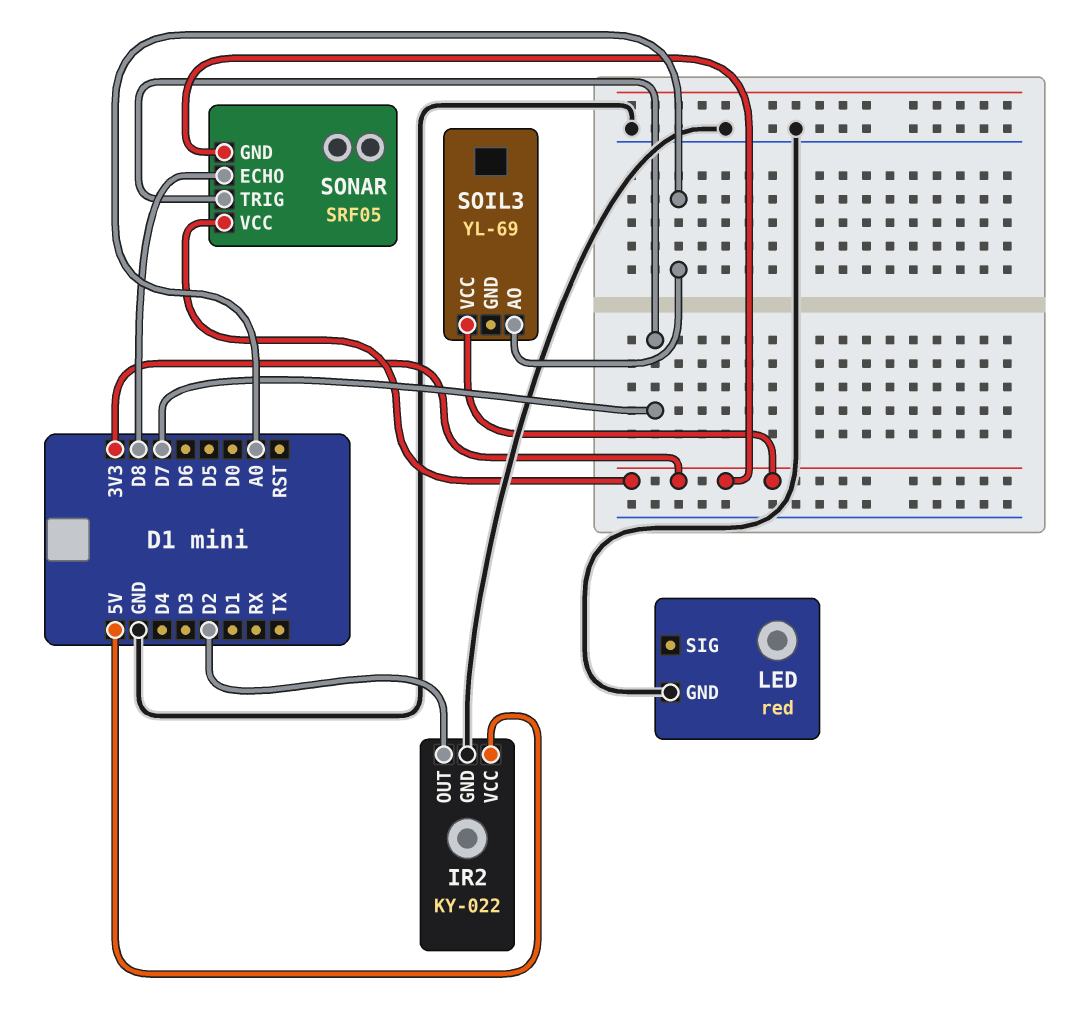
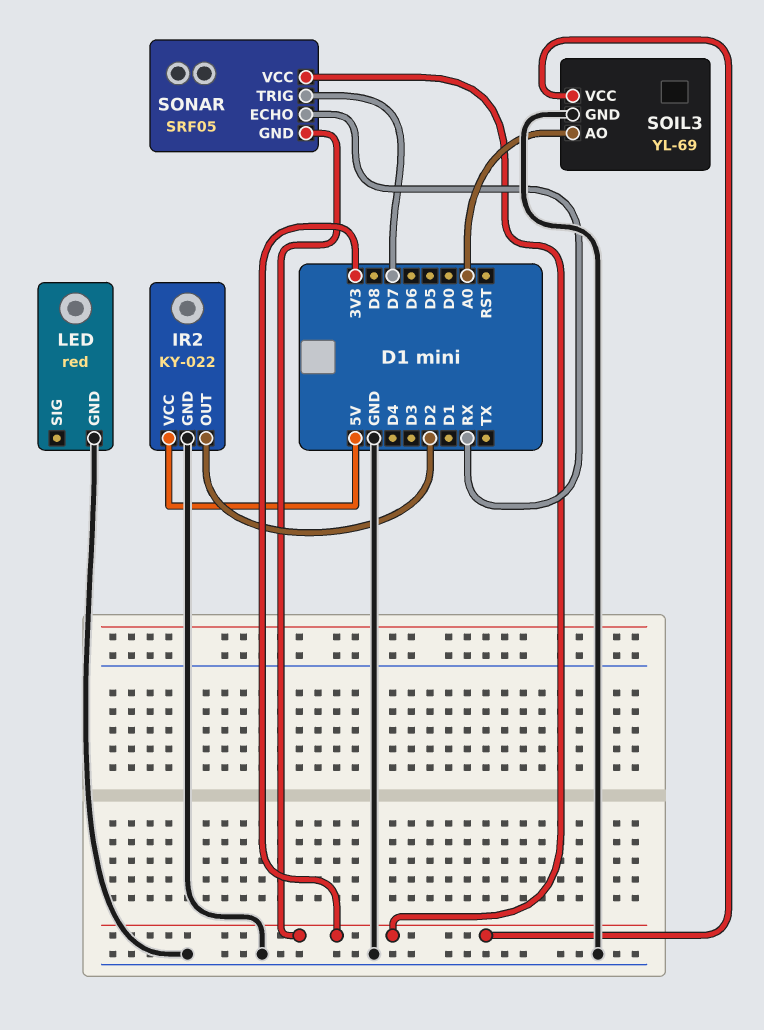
SOIL3 pin GND: none -> GND
SONAR pin ECHO: D8 -> RX

